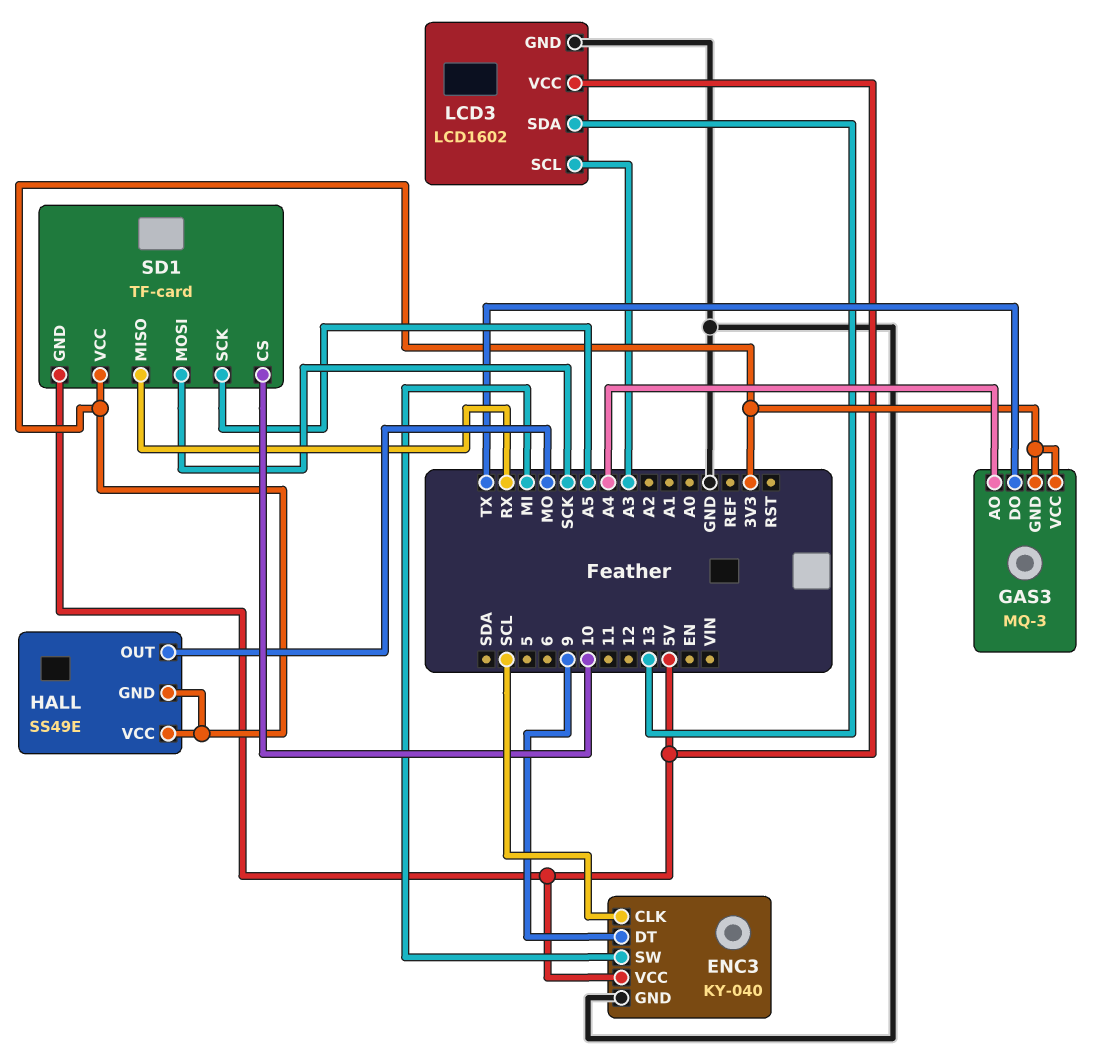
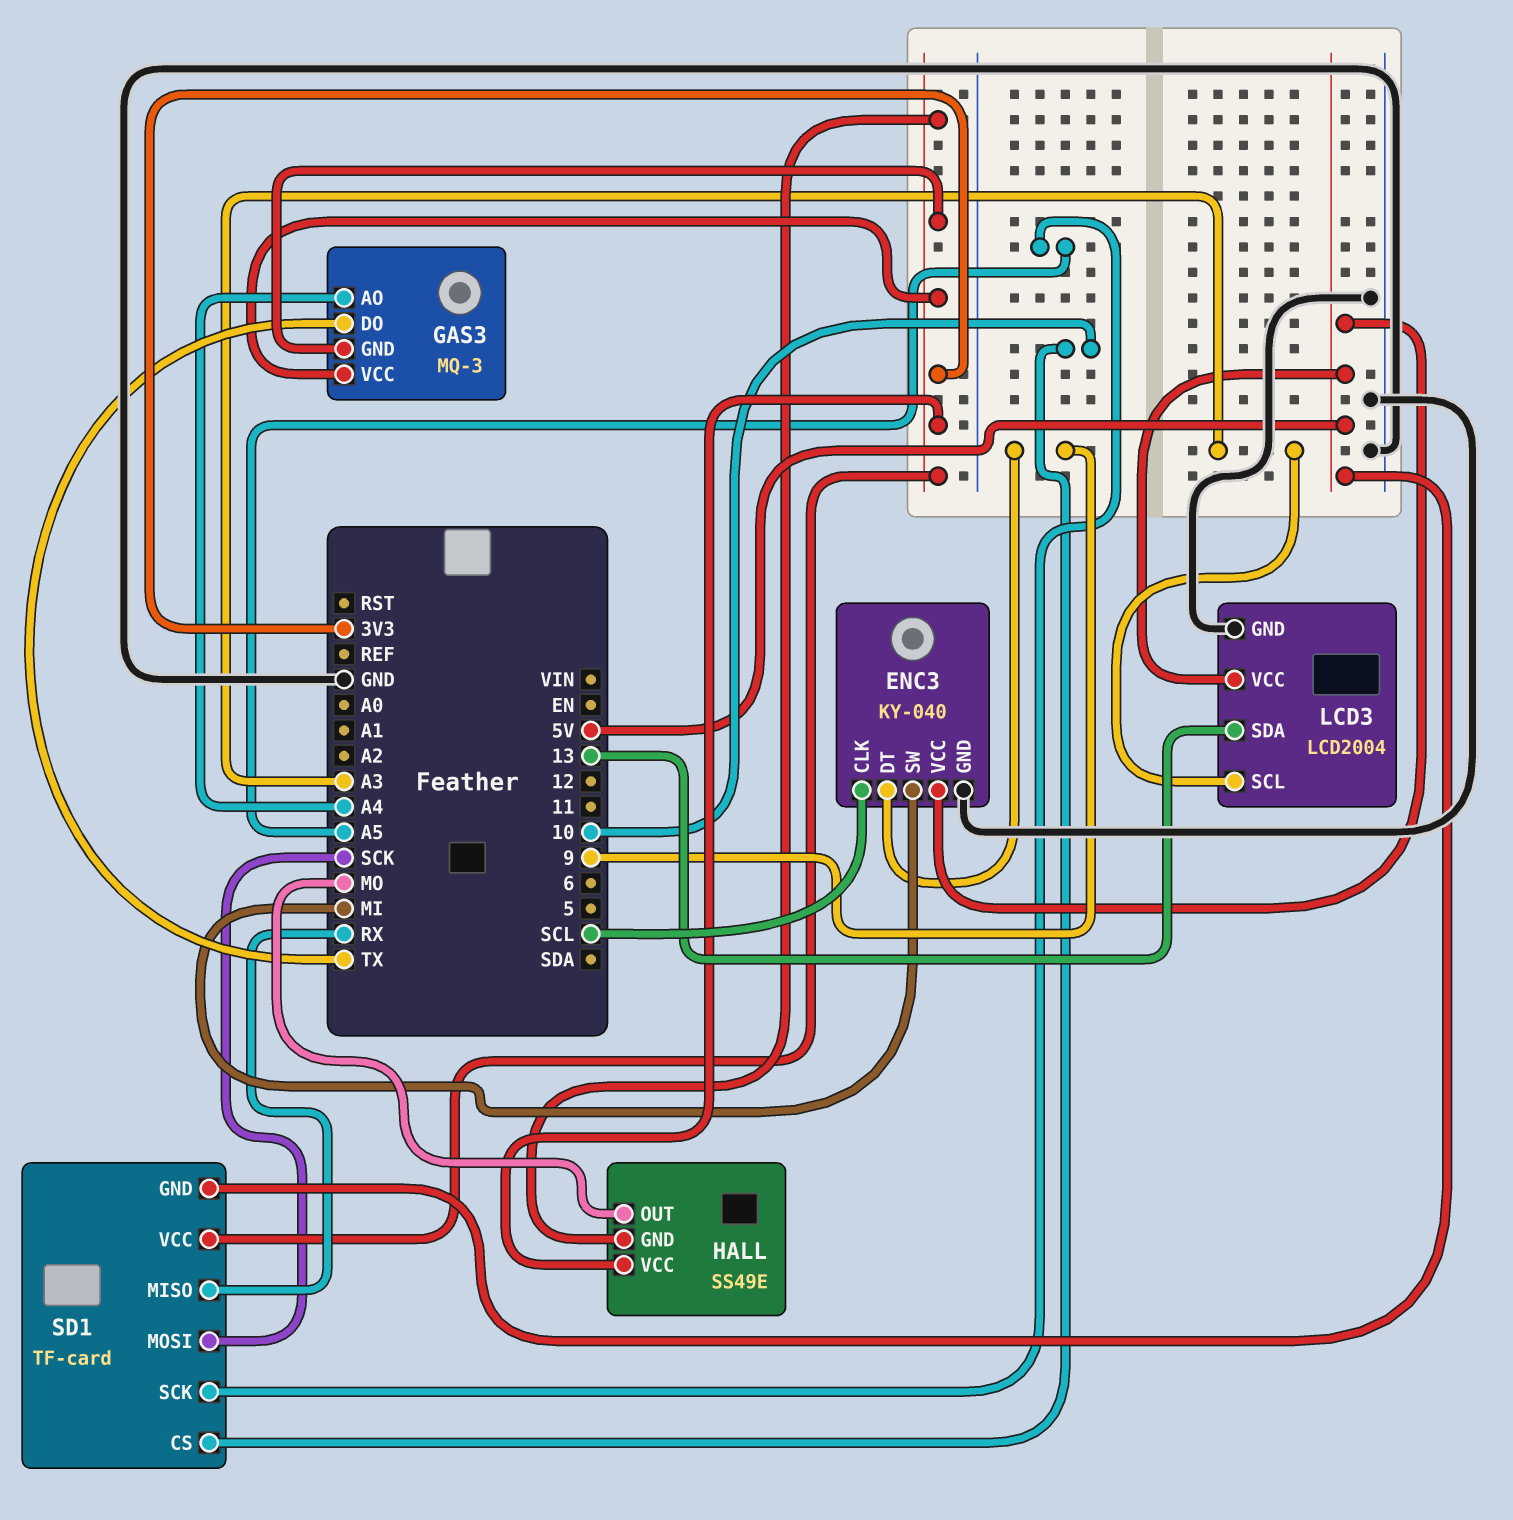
LCD3: LCD1602 -> LCD2004

